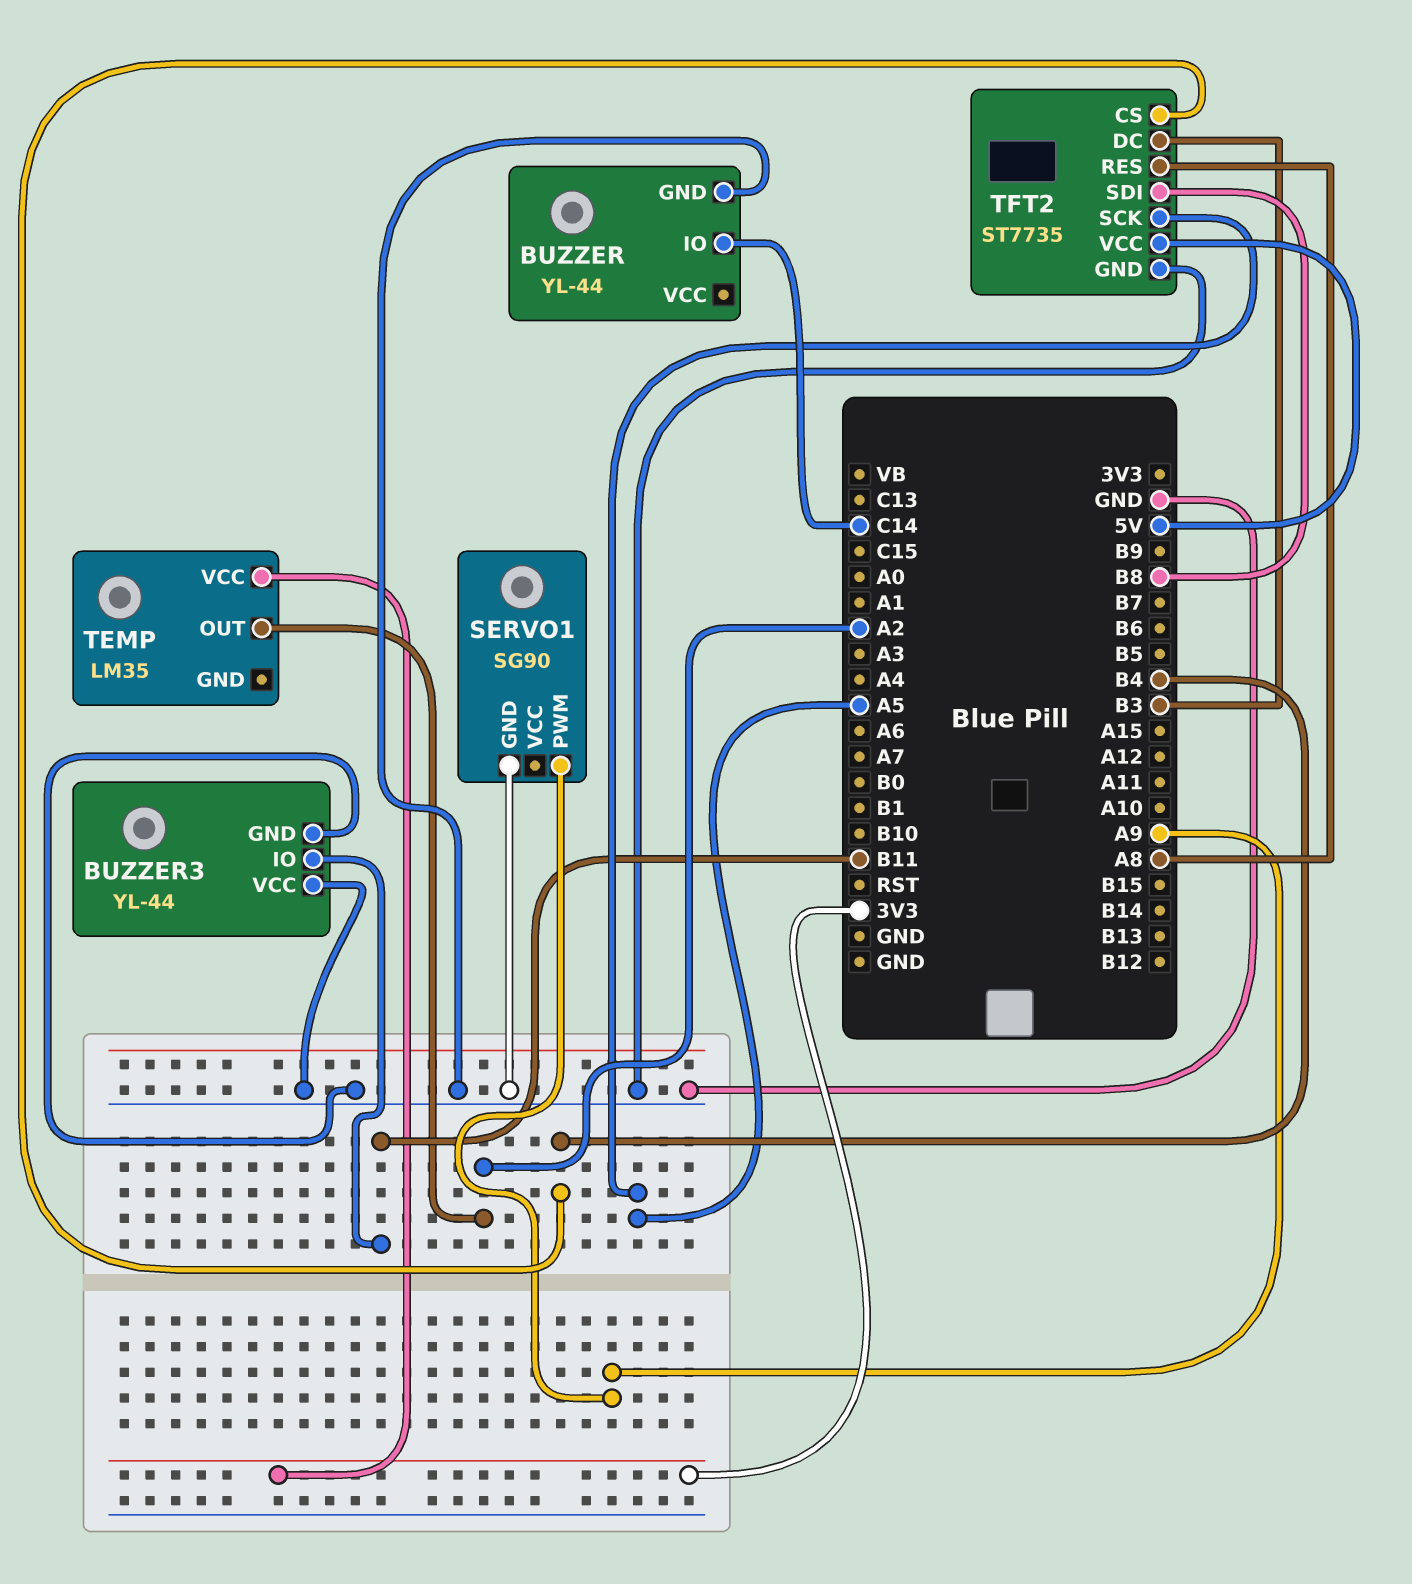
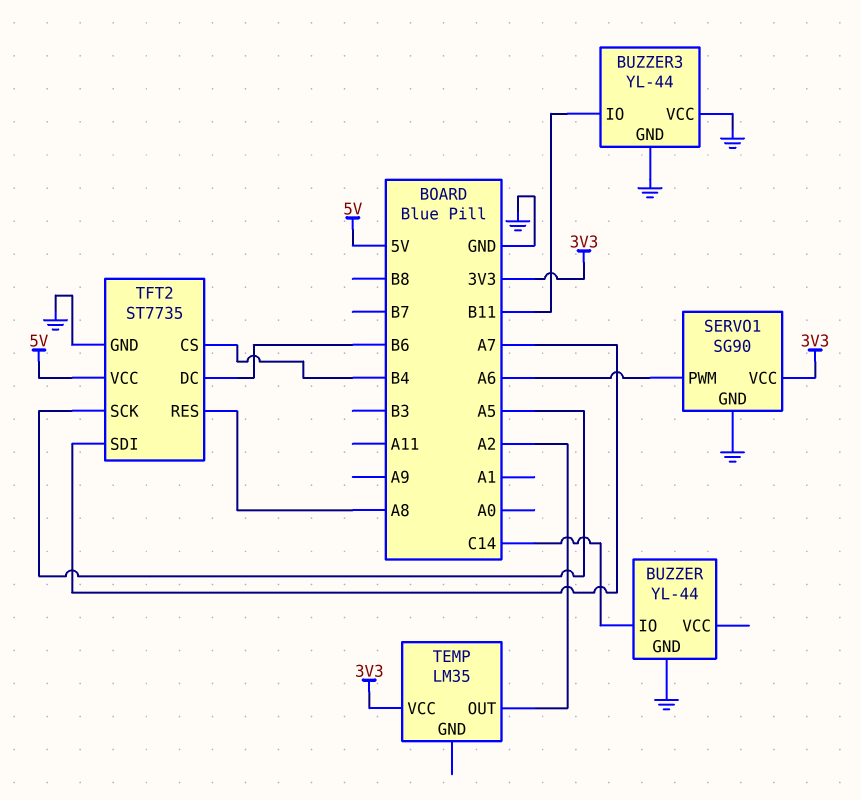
SERVO1 pin PWM: A9 -> A6
SERVO1 pin VCC: none -> 3V3
TFT2 pin DC: B3 -> B6
TFT2 pin SDI: B8 -> A7

